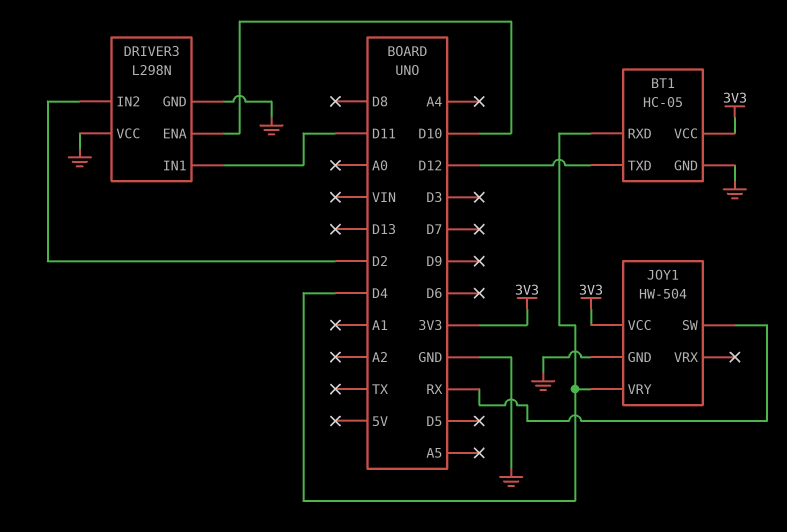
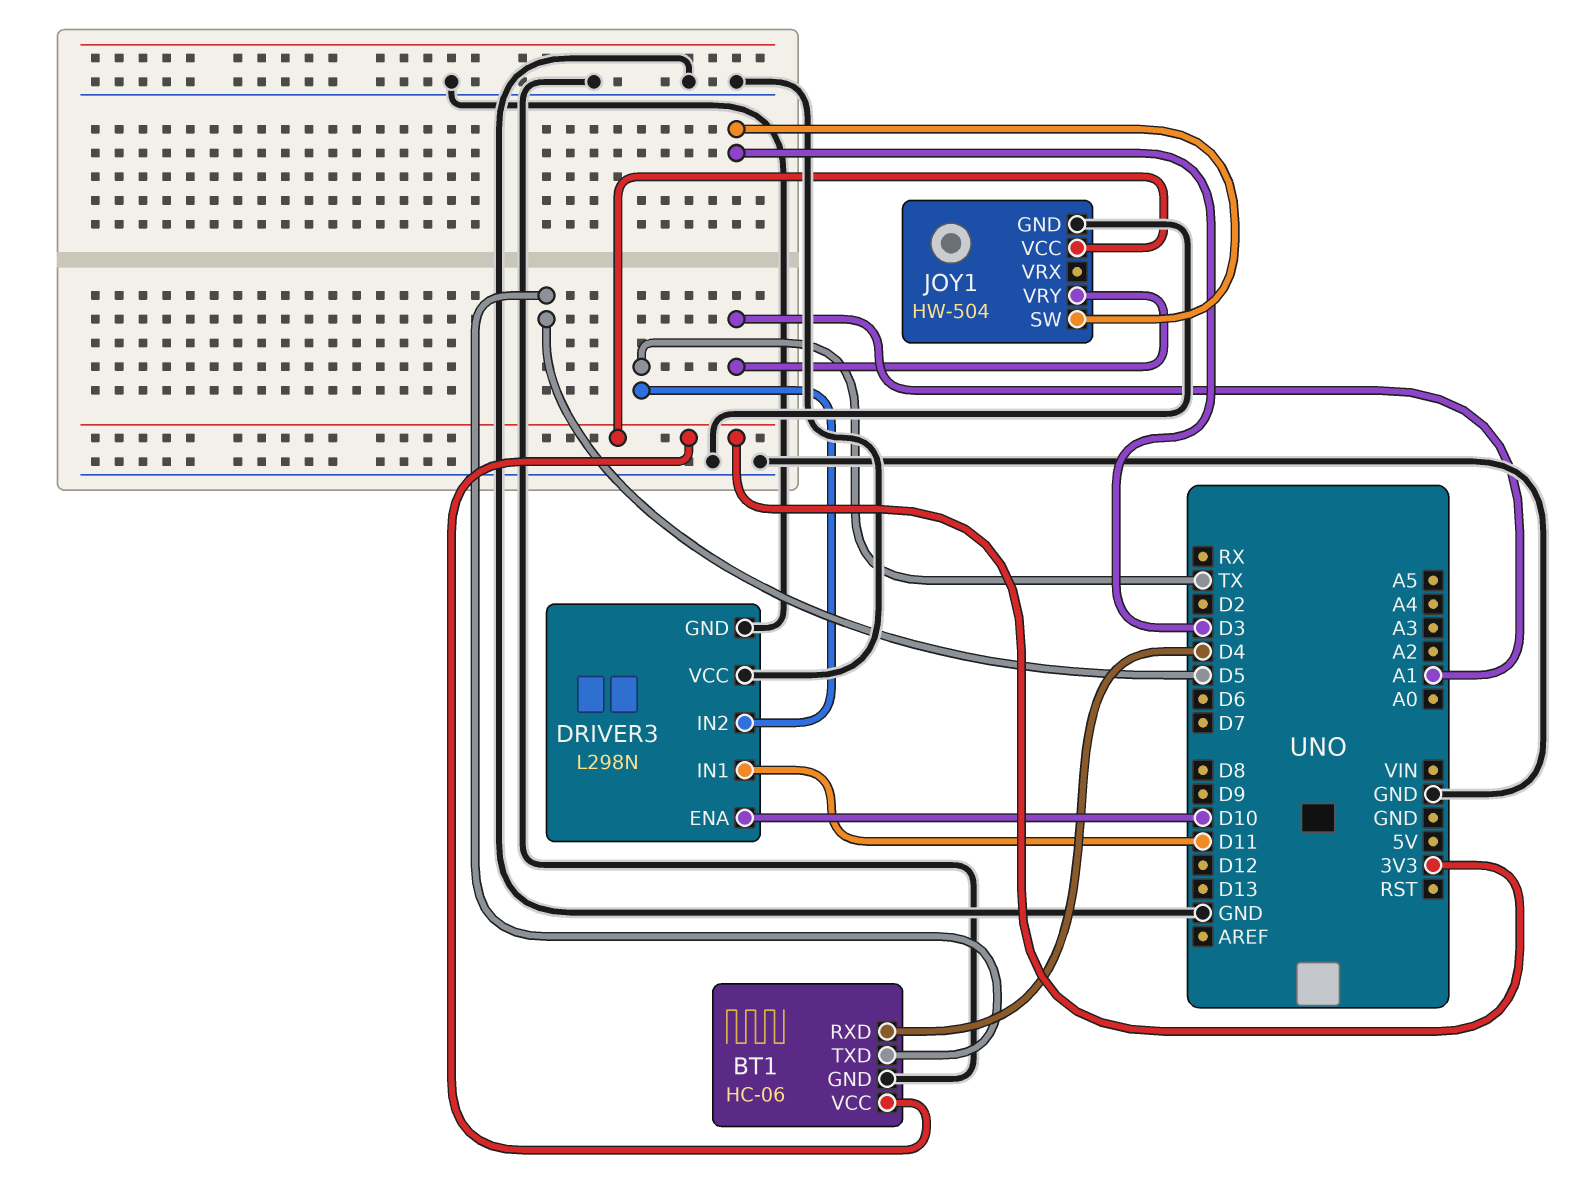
BT1: HC-05 -> HC-06
BT1 pin TXD: D12 -> D5
DRIVER3 pin IN2: D2 -> TX
JOY1 pin SW: RX -> D3
JOY1 pin VRY: D4 -> A1

